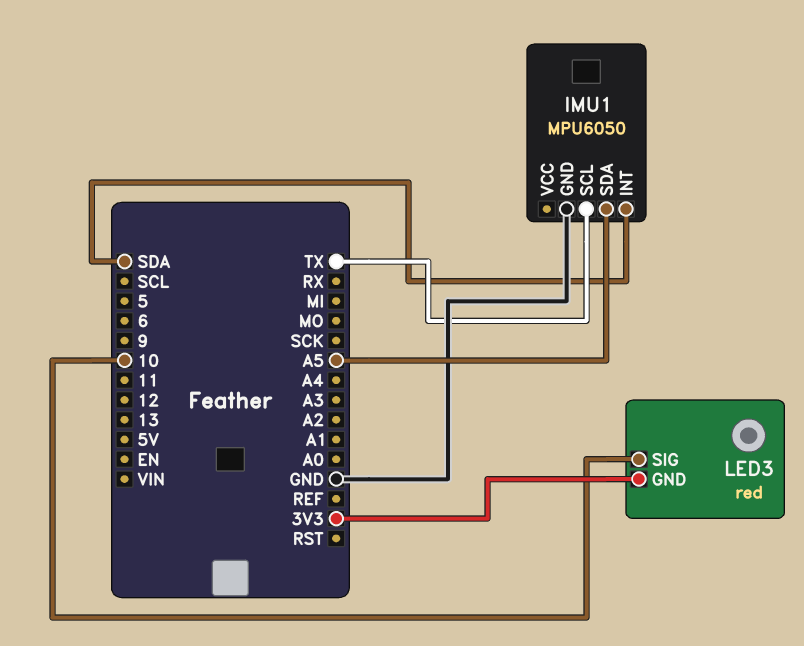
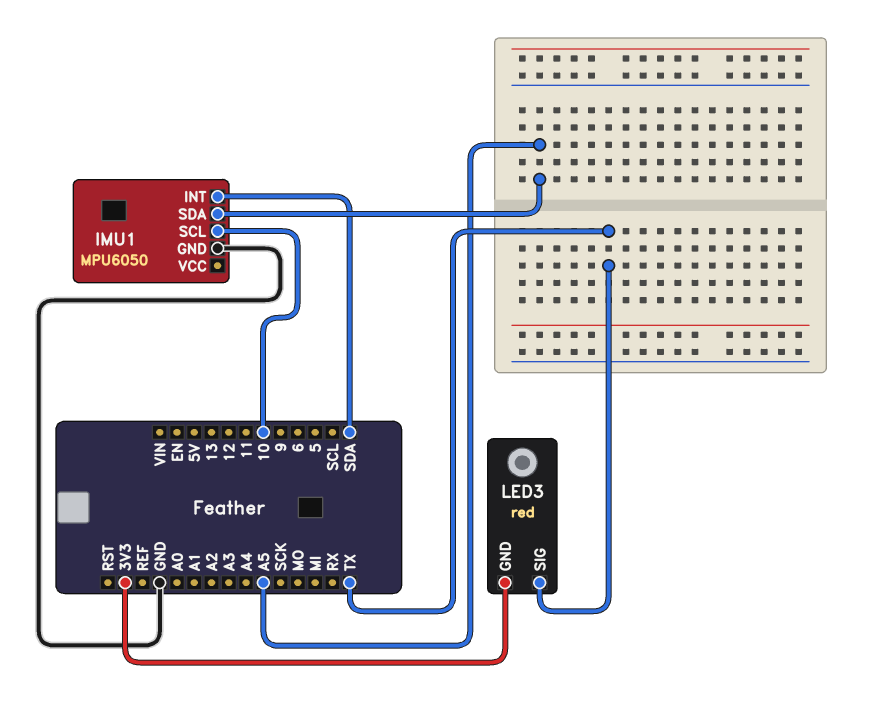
IMU1 pin SCL: TX -> 10
LED3 pin SIG: 10 -> TX

